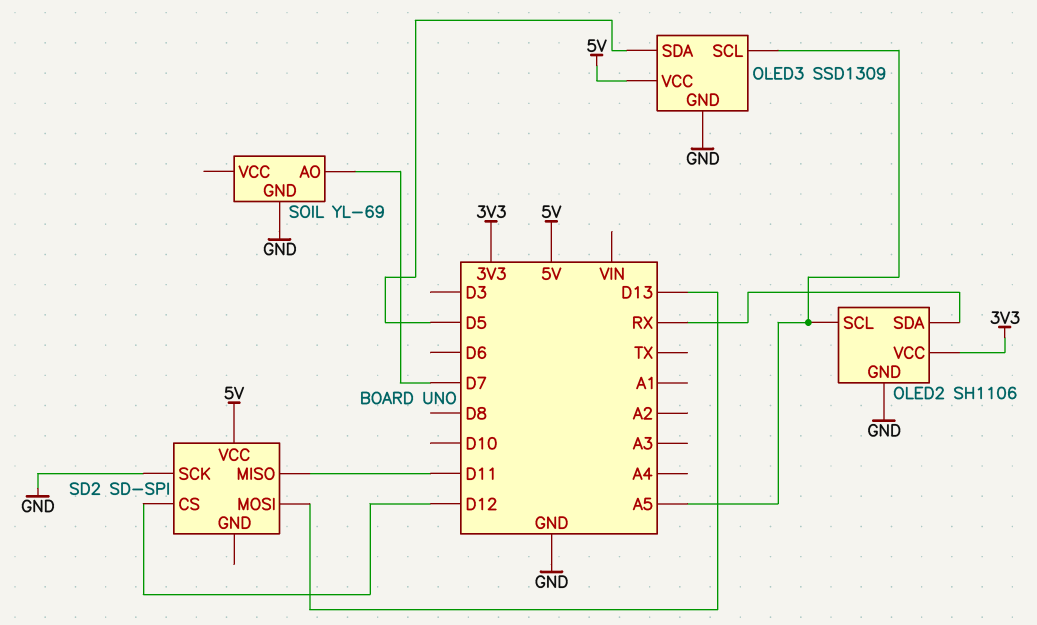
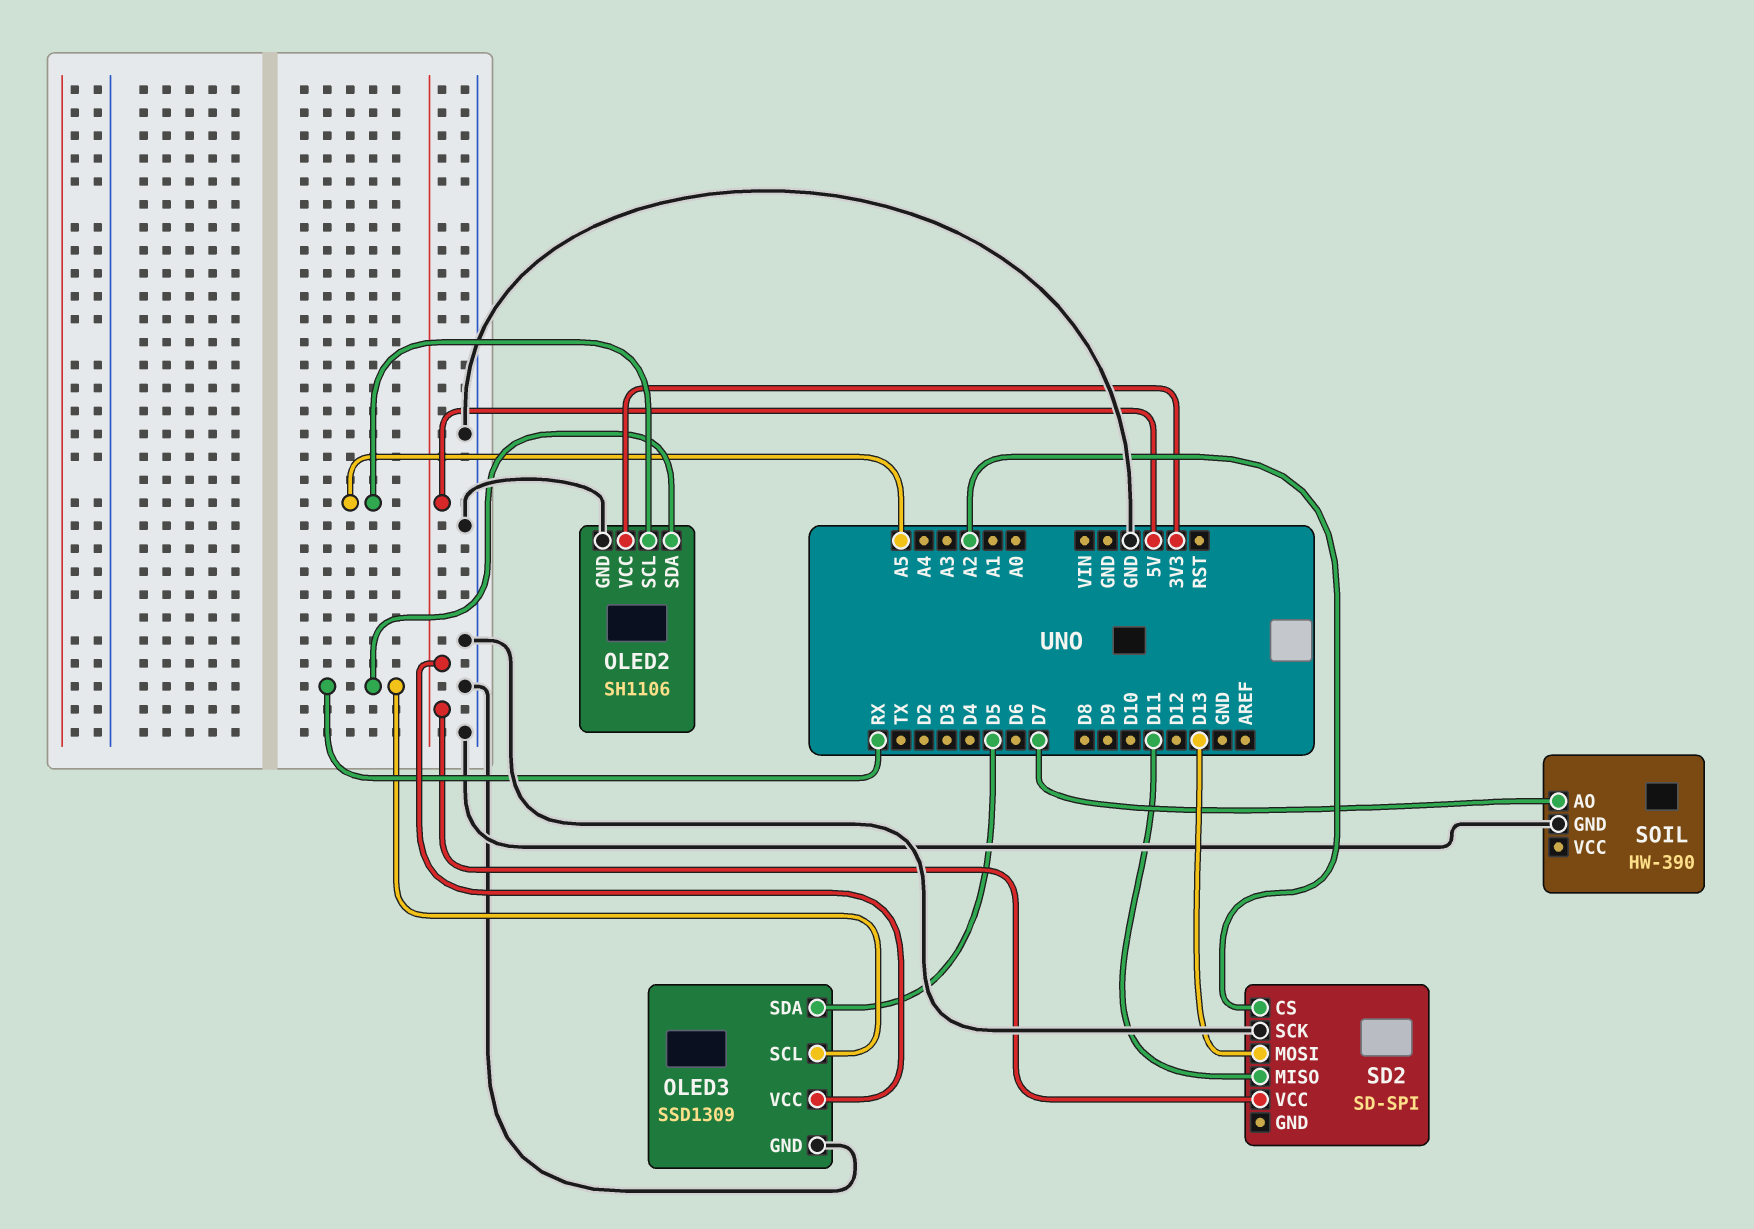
OLED3 pin SCL: A5 -> RX
SD2 pin CS: D12 -> A2
SOIL: YL-69 -> HW-390

